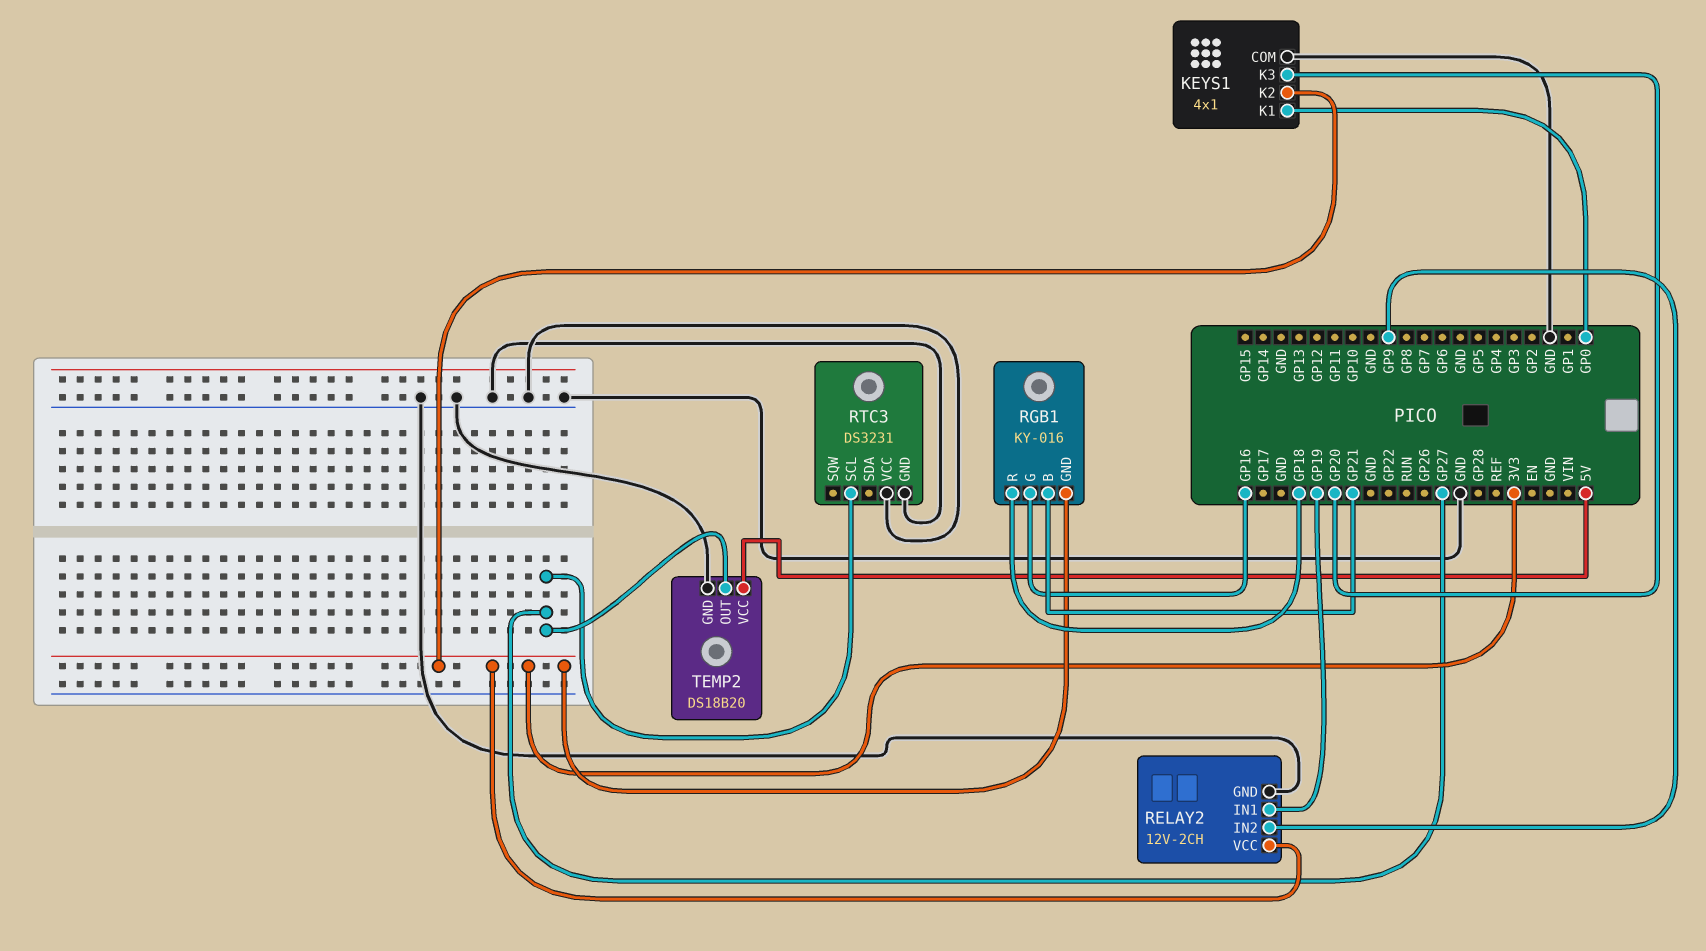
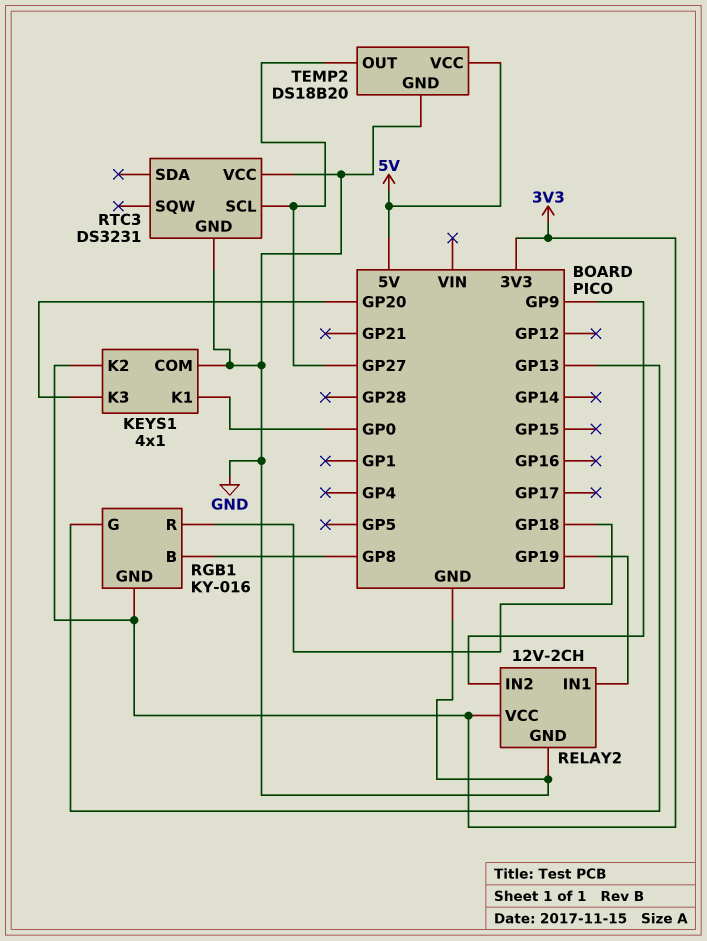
RGB1 pin B: GP21 -> GP8
RGB1 pin G: GP16 -> GP13

